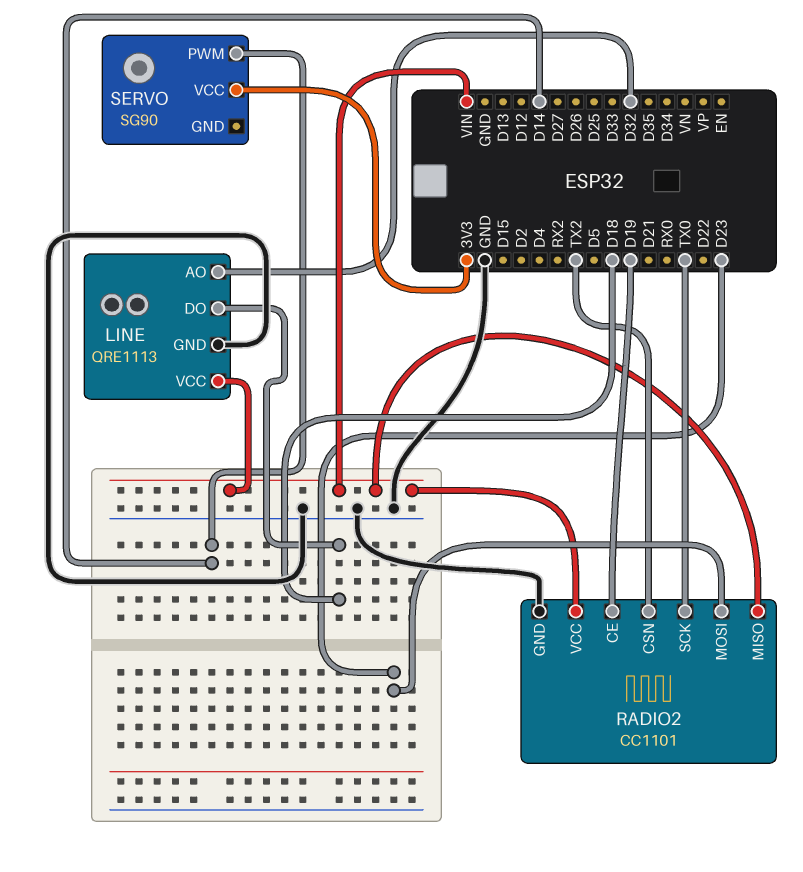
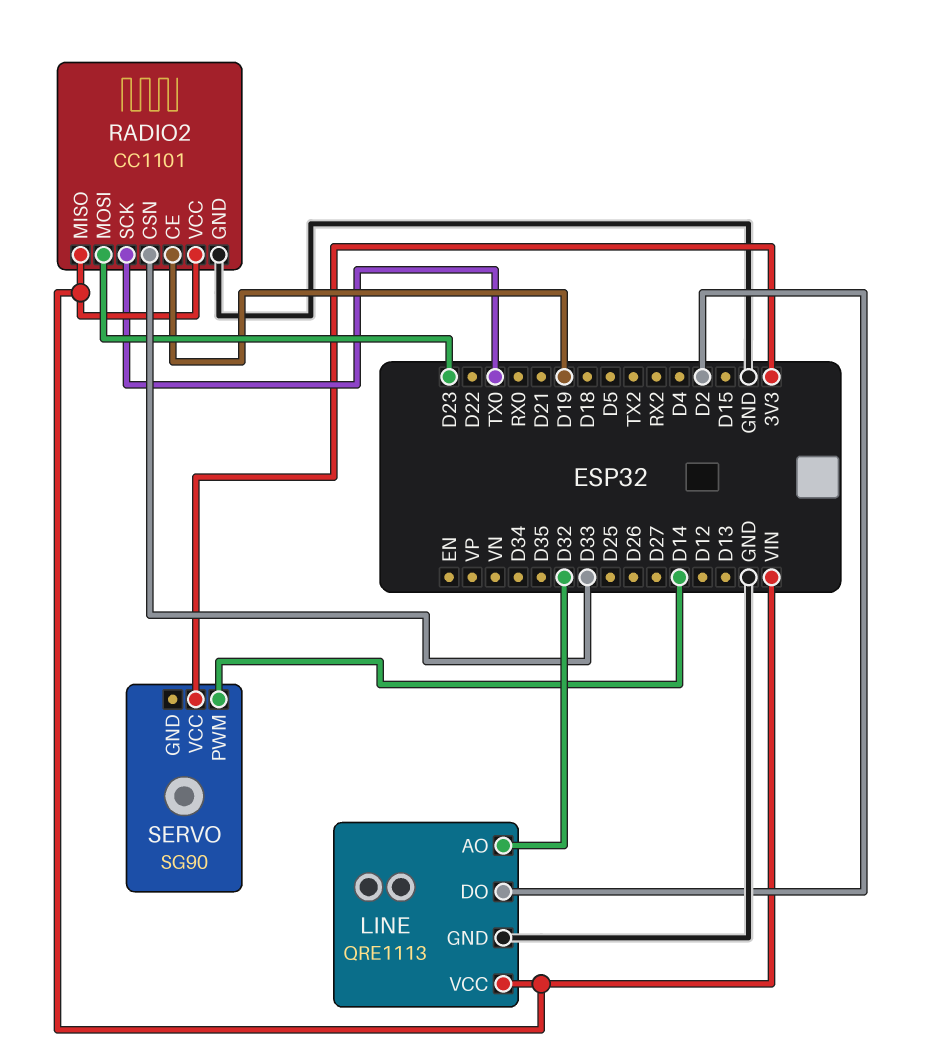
LINE pin DO: D18 -> D2
RADIO2 pin CSN: TX2 -> D33

